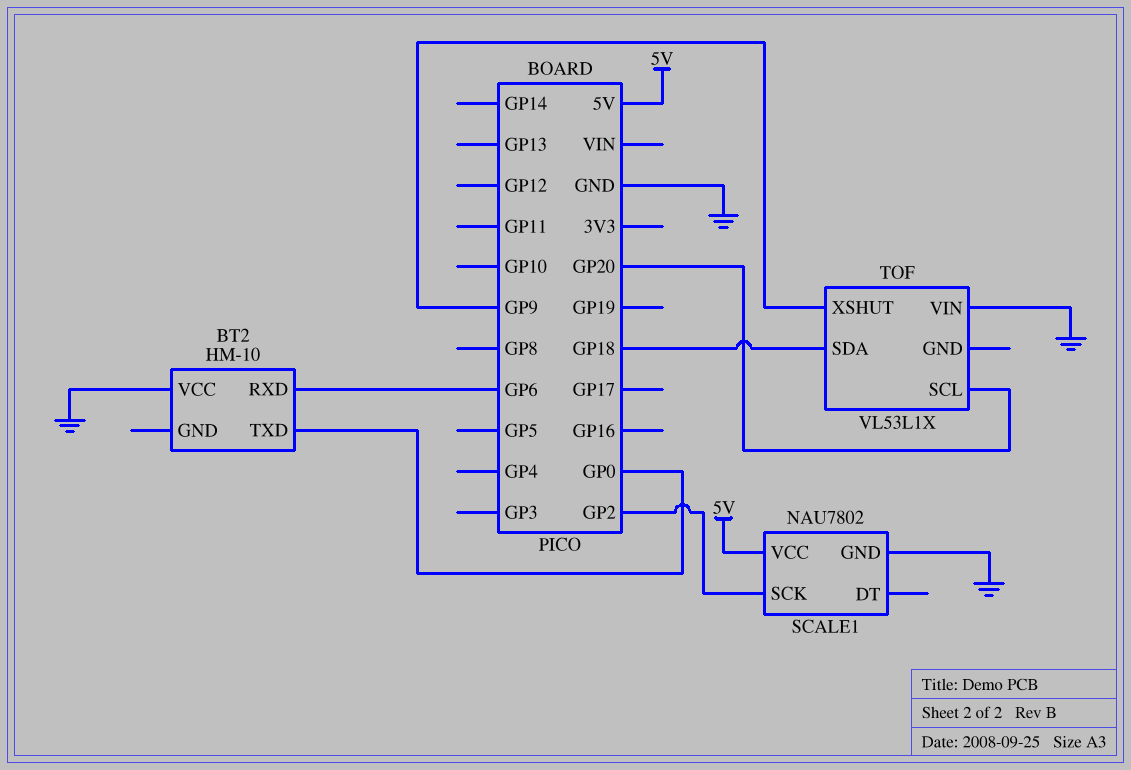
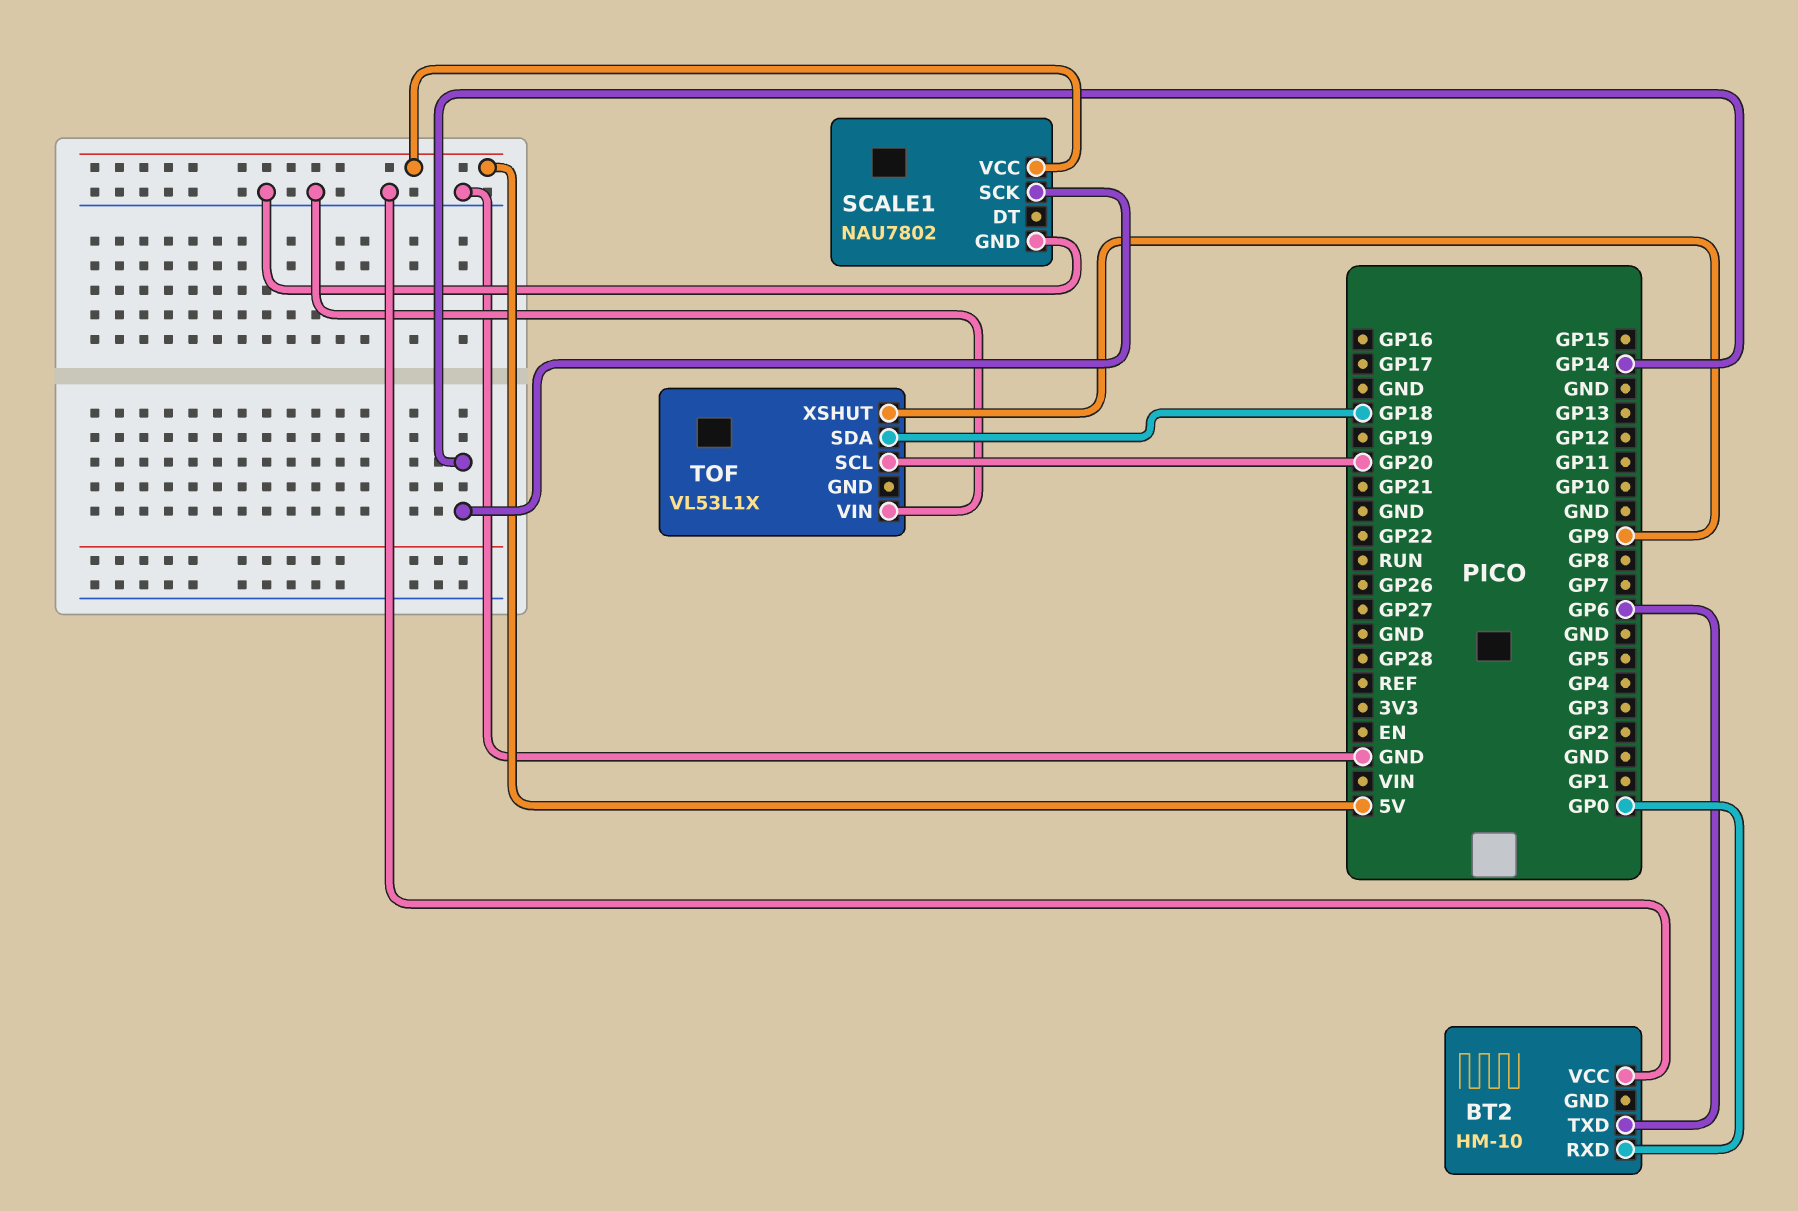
BT2 pin RXD: GP6 -> GP0
BT2 pin TXD: GP0 -> GP6
SCALE1 pin SCK: GP2 -> GP14

